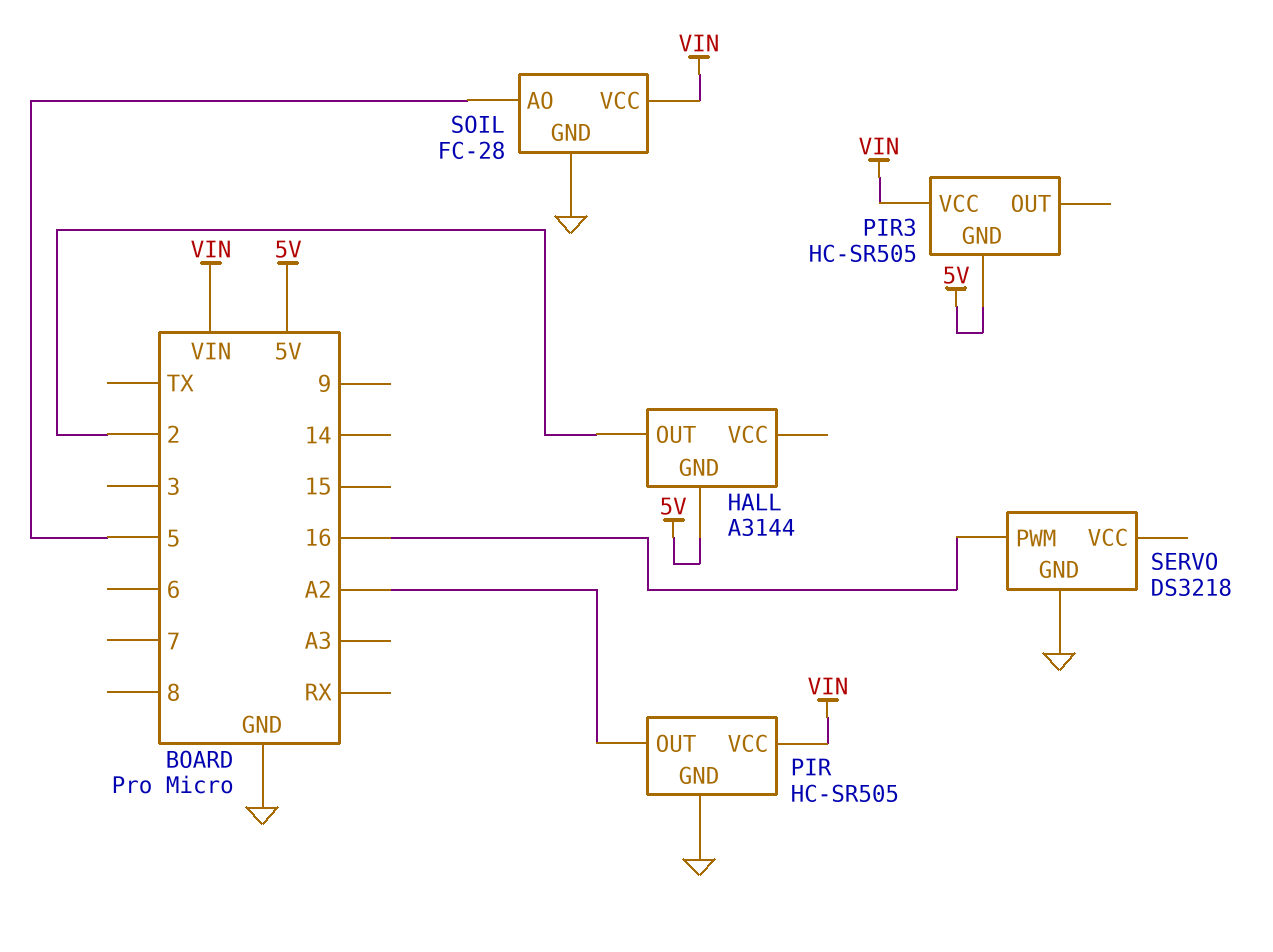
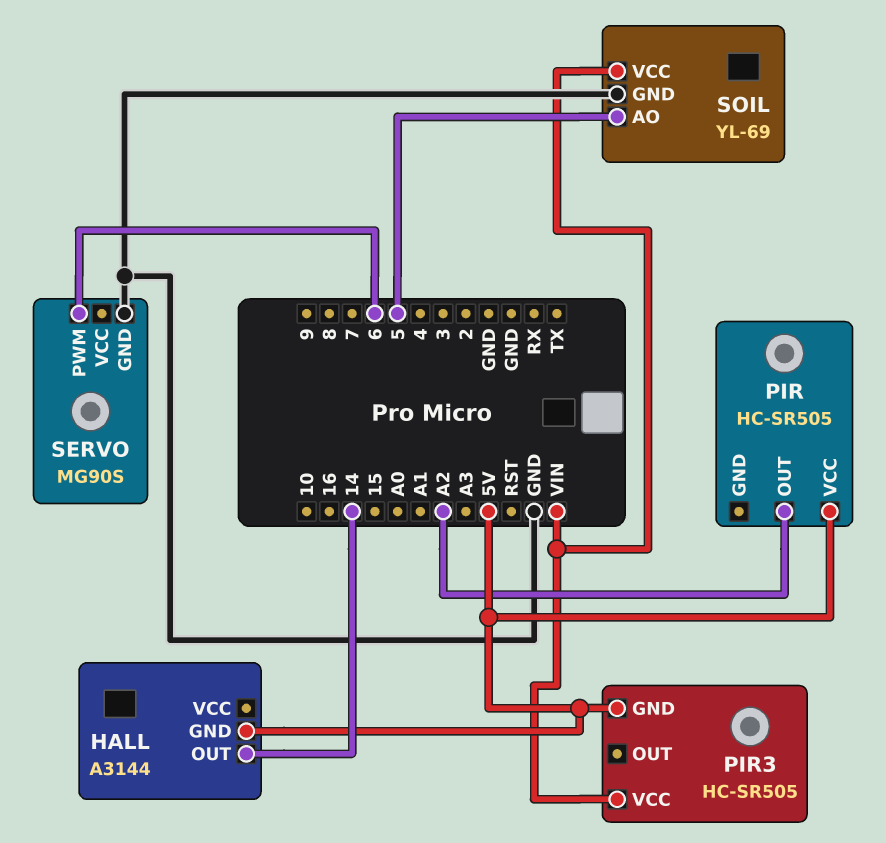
HALL pin OUT: 2 -> 14
PIR pin GND: GND -> none
PIR pin VCC: VIN -> 5V
SERVO: DS3218 -> MG90S
SERVO pin PWM: 16 -> 6
SOIL: FC-28 -> YL-69

